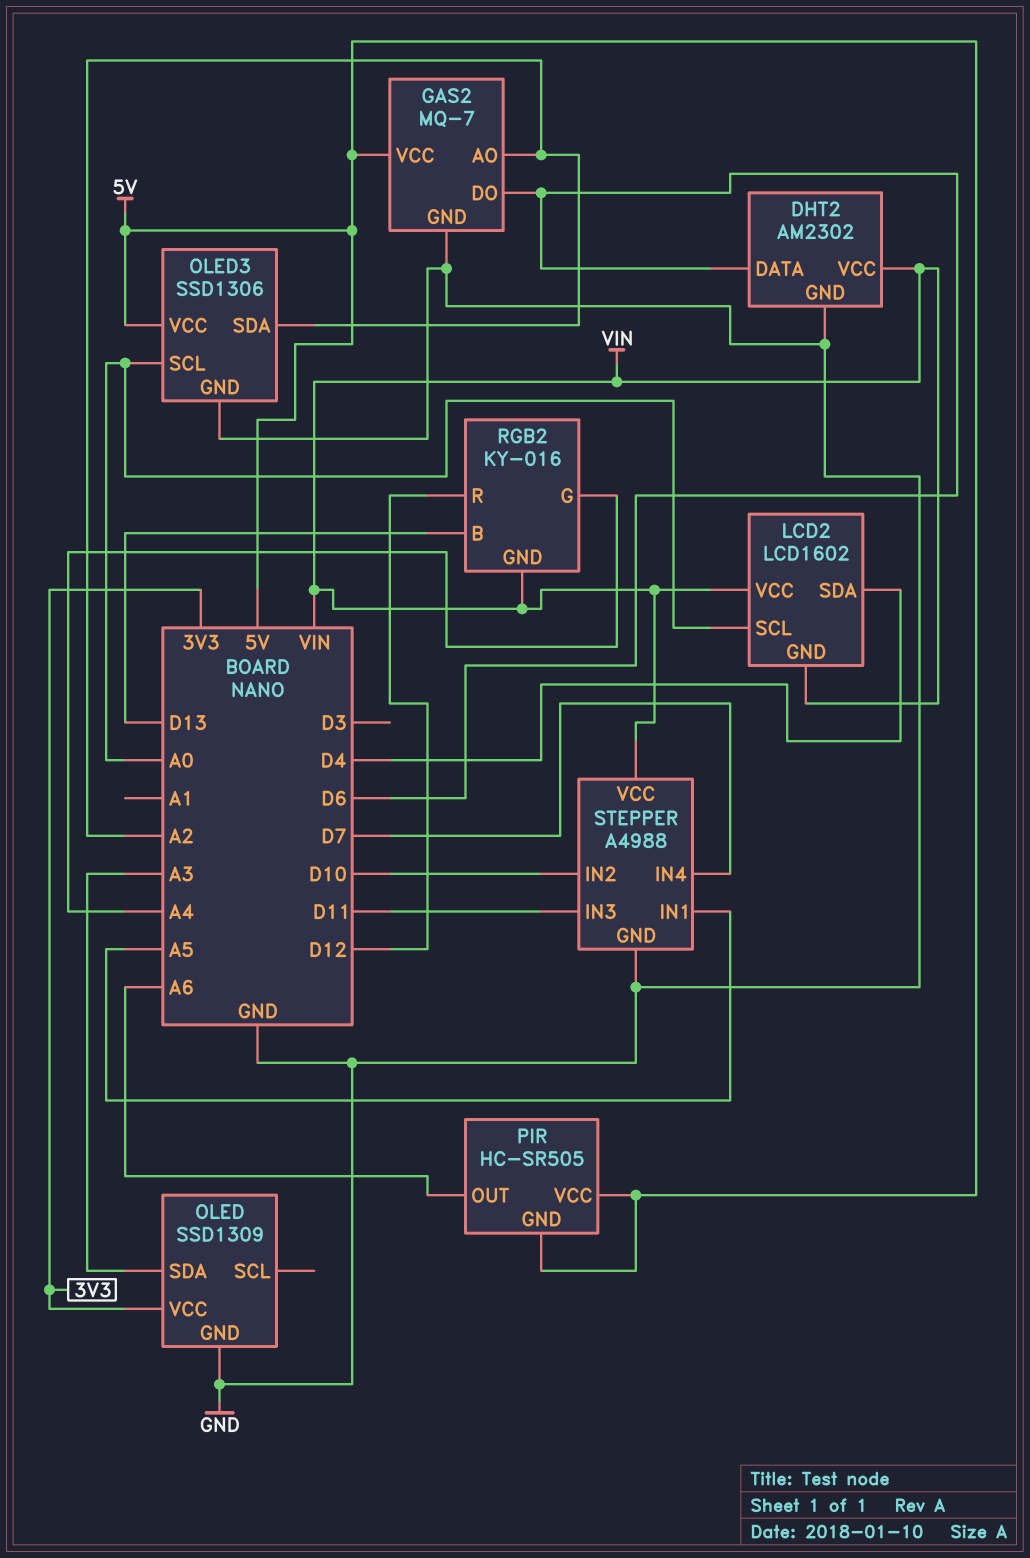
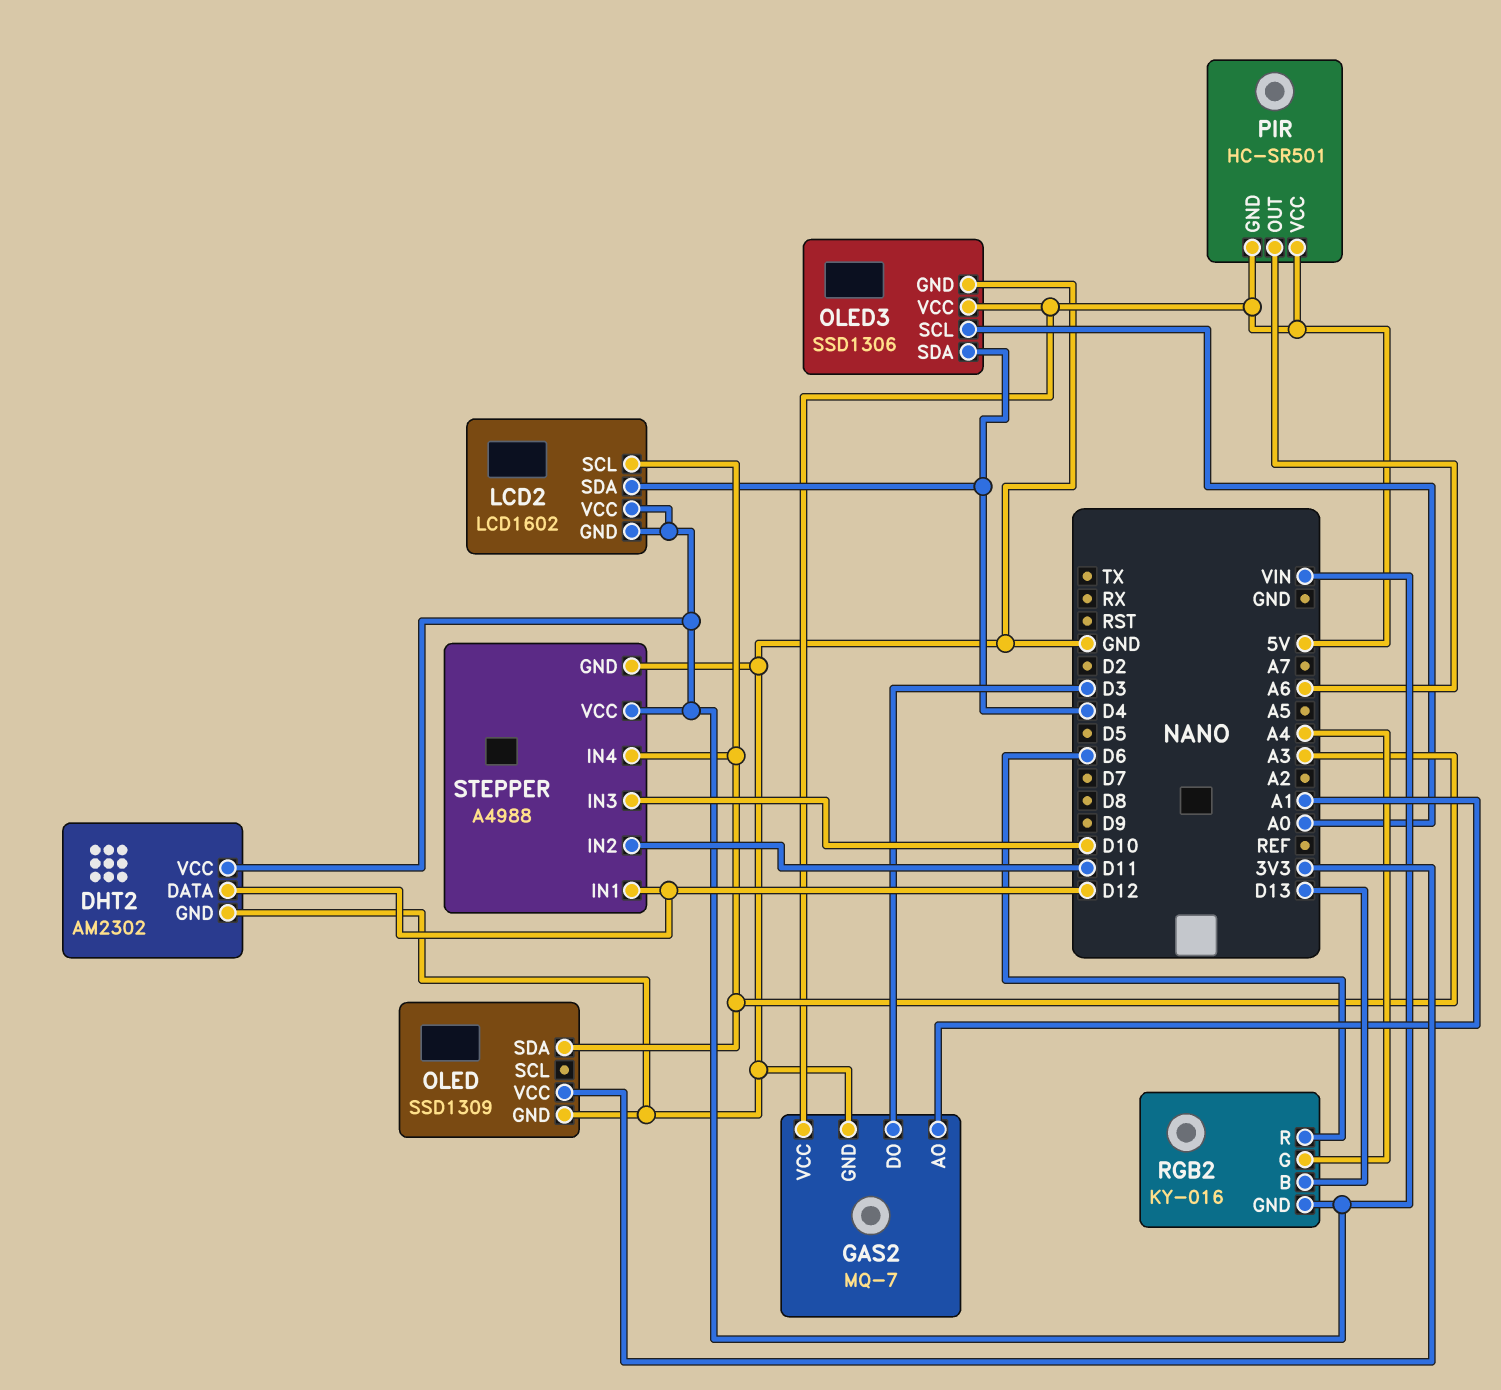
DHT2 pin DATA: D6 -> D12
GAS2 pin AO: A2 -> A1
GAS2 pin DO: D6 -> D3
LCD2 pin SCL: A0 -> A3
OLED3 pin SDA: A2 -> D4
PIR: HC-SR505 -> HC-SR501
RGB2 pin R: D12 -> D6
STEPPER pin IN1: A5 -> D12
STEPPER pin IN2: D10 -> D11
STEPPER pin IN3: D11 -> D10
STEPPER pin IN4: D7 -> A3

